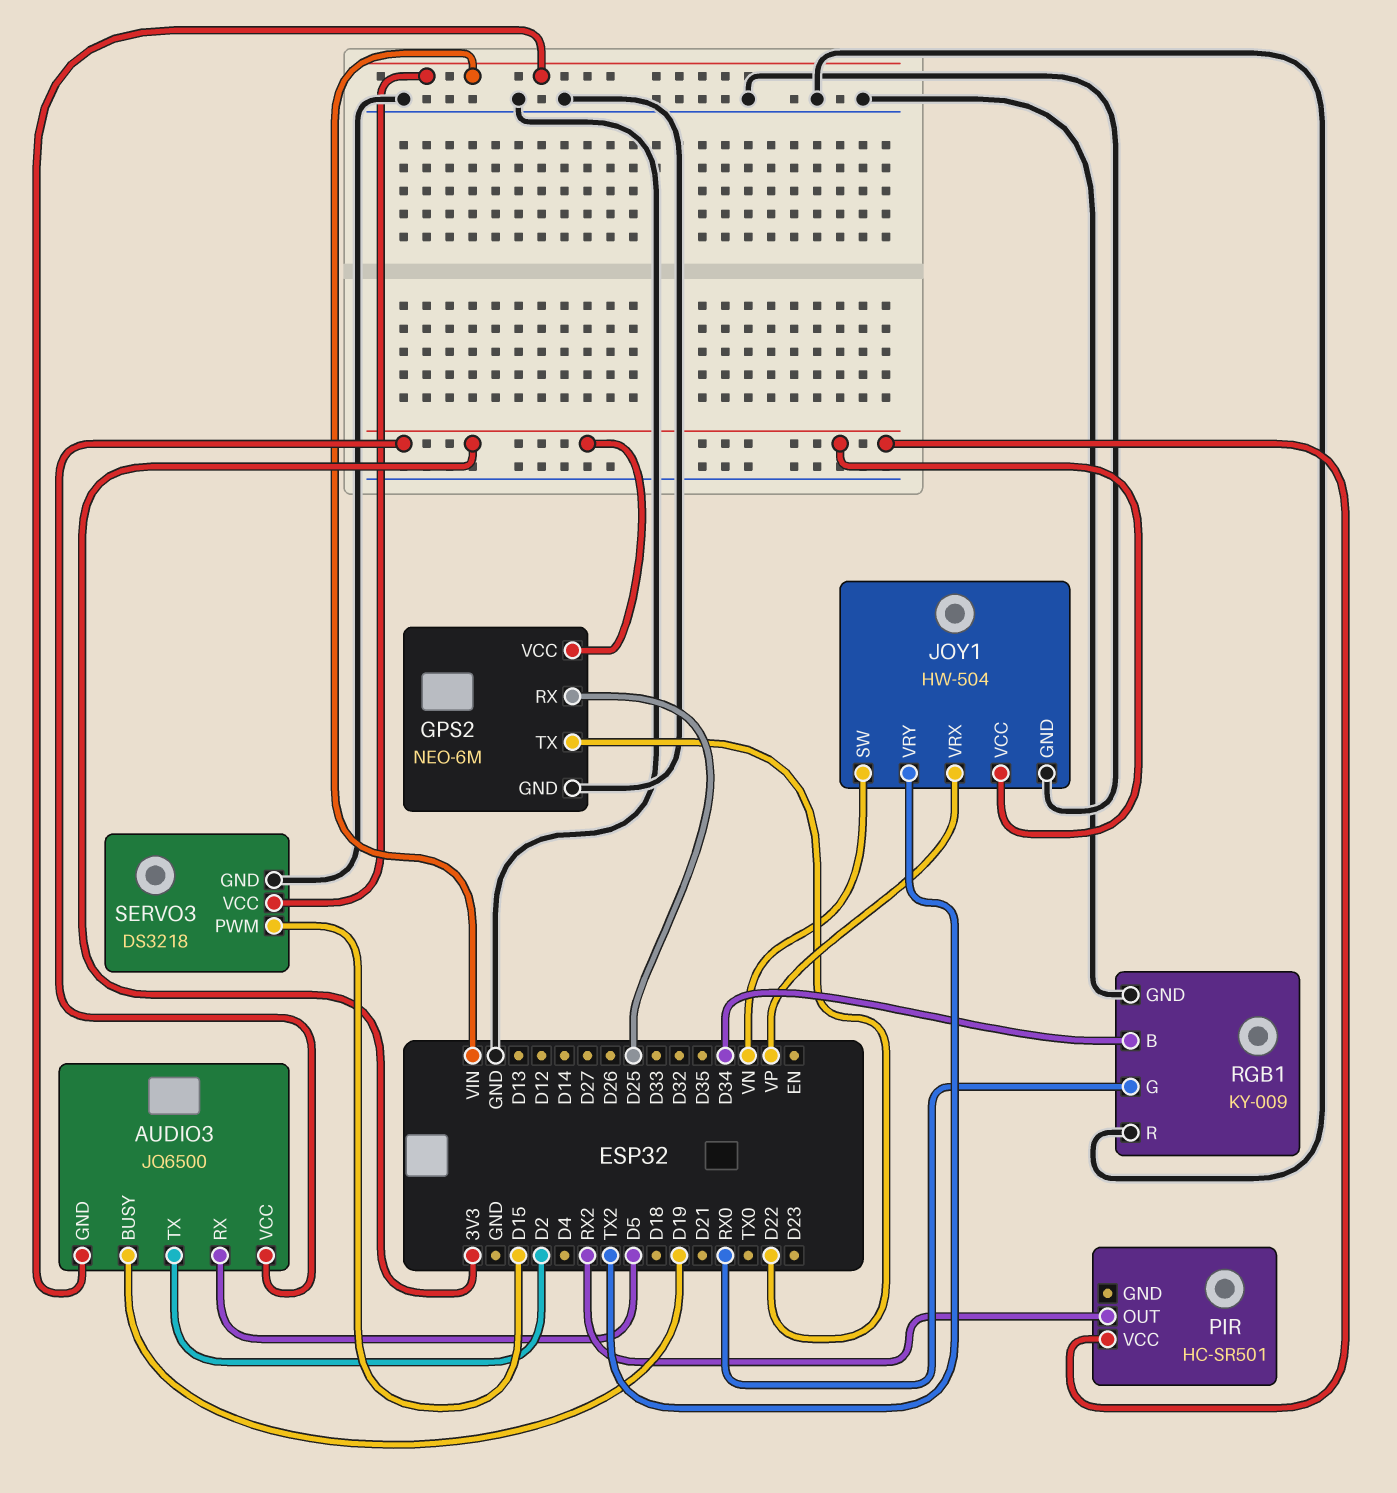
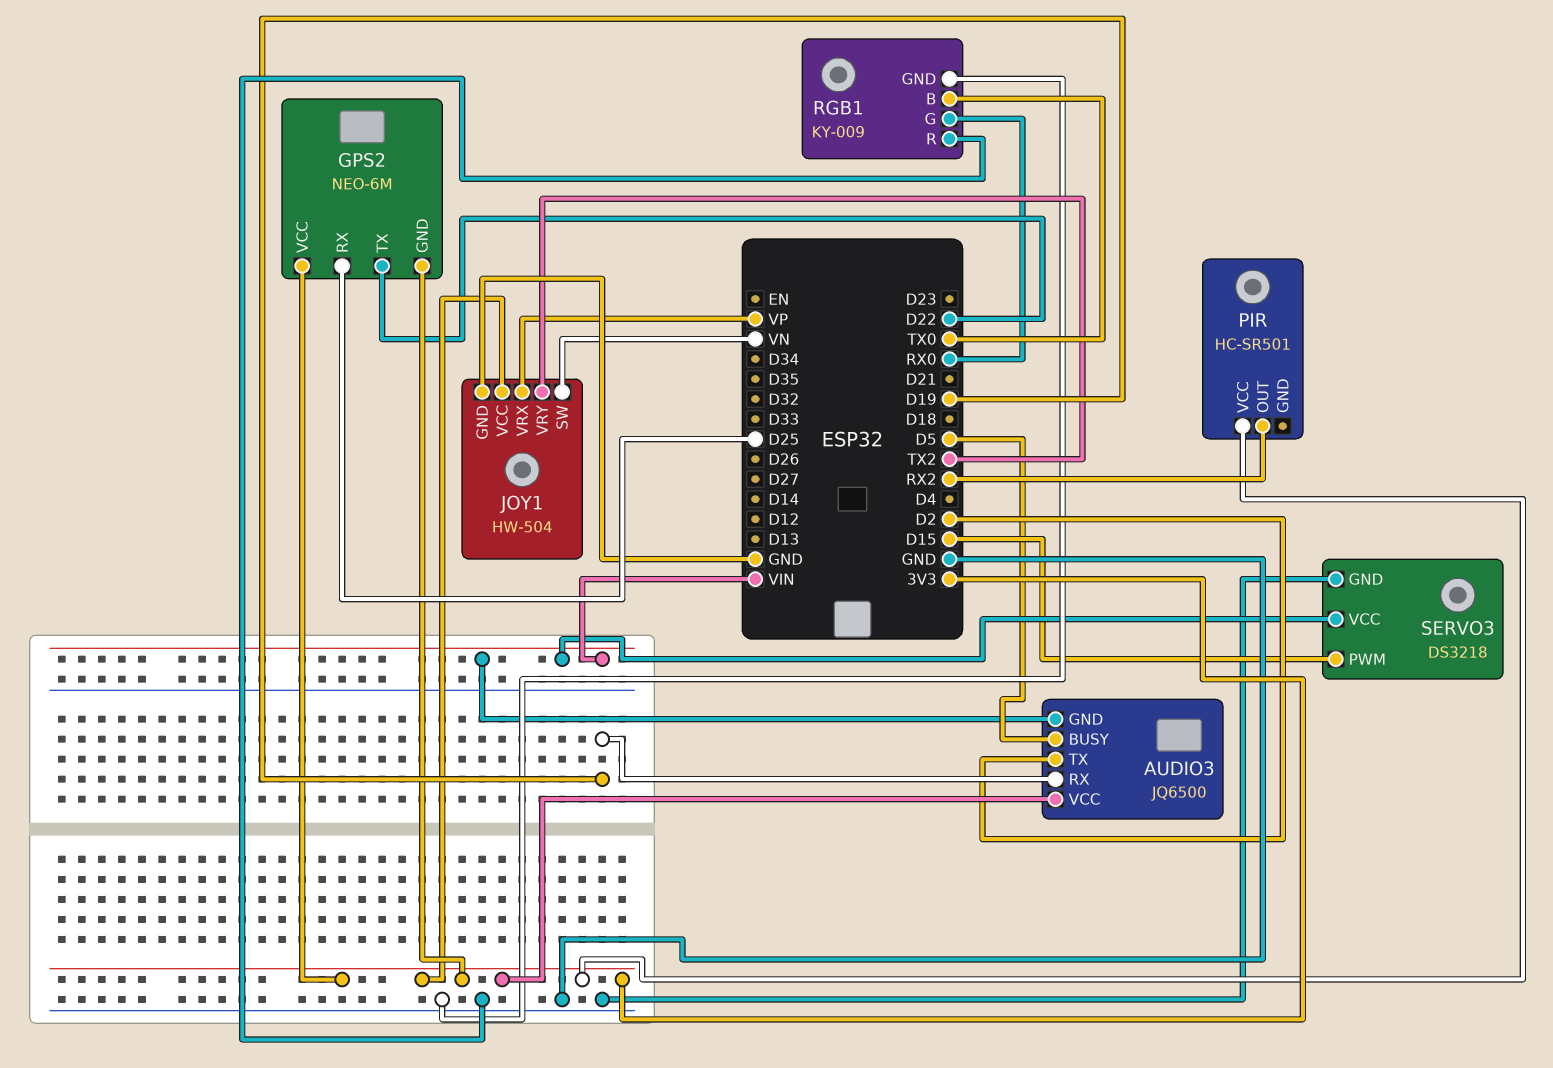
AUDIO3 pin BUSY: D19 -> D5
AUDIO3 pin RX: D5 -> D19
GPS2 pin GND: GND -> 3V3
RGB1 pin B: D34 -> TX0

